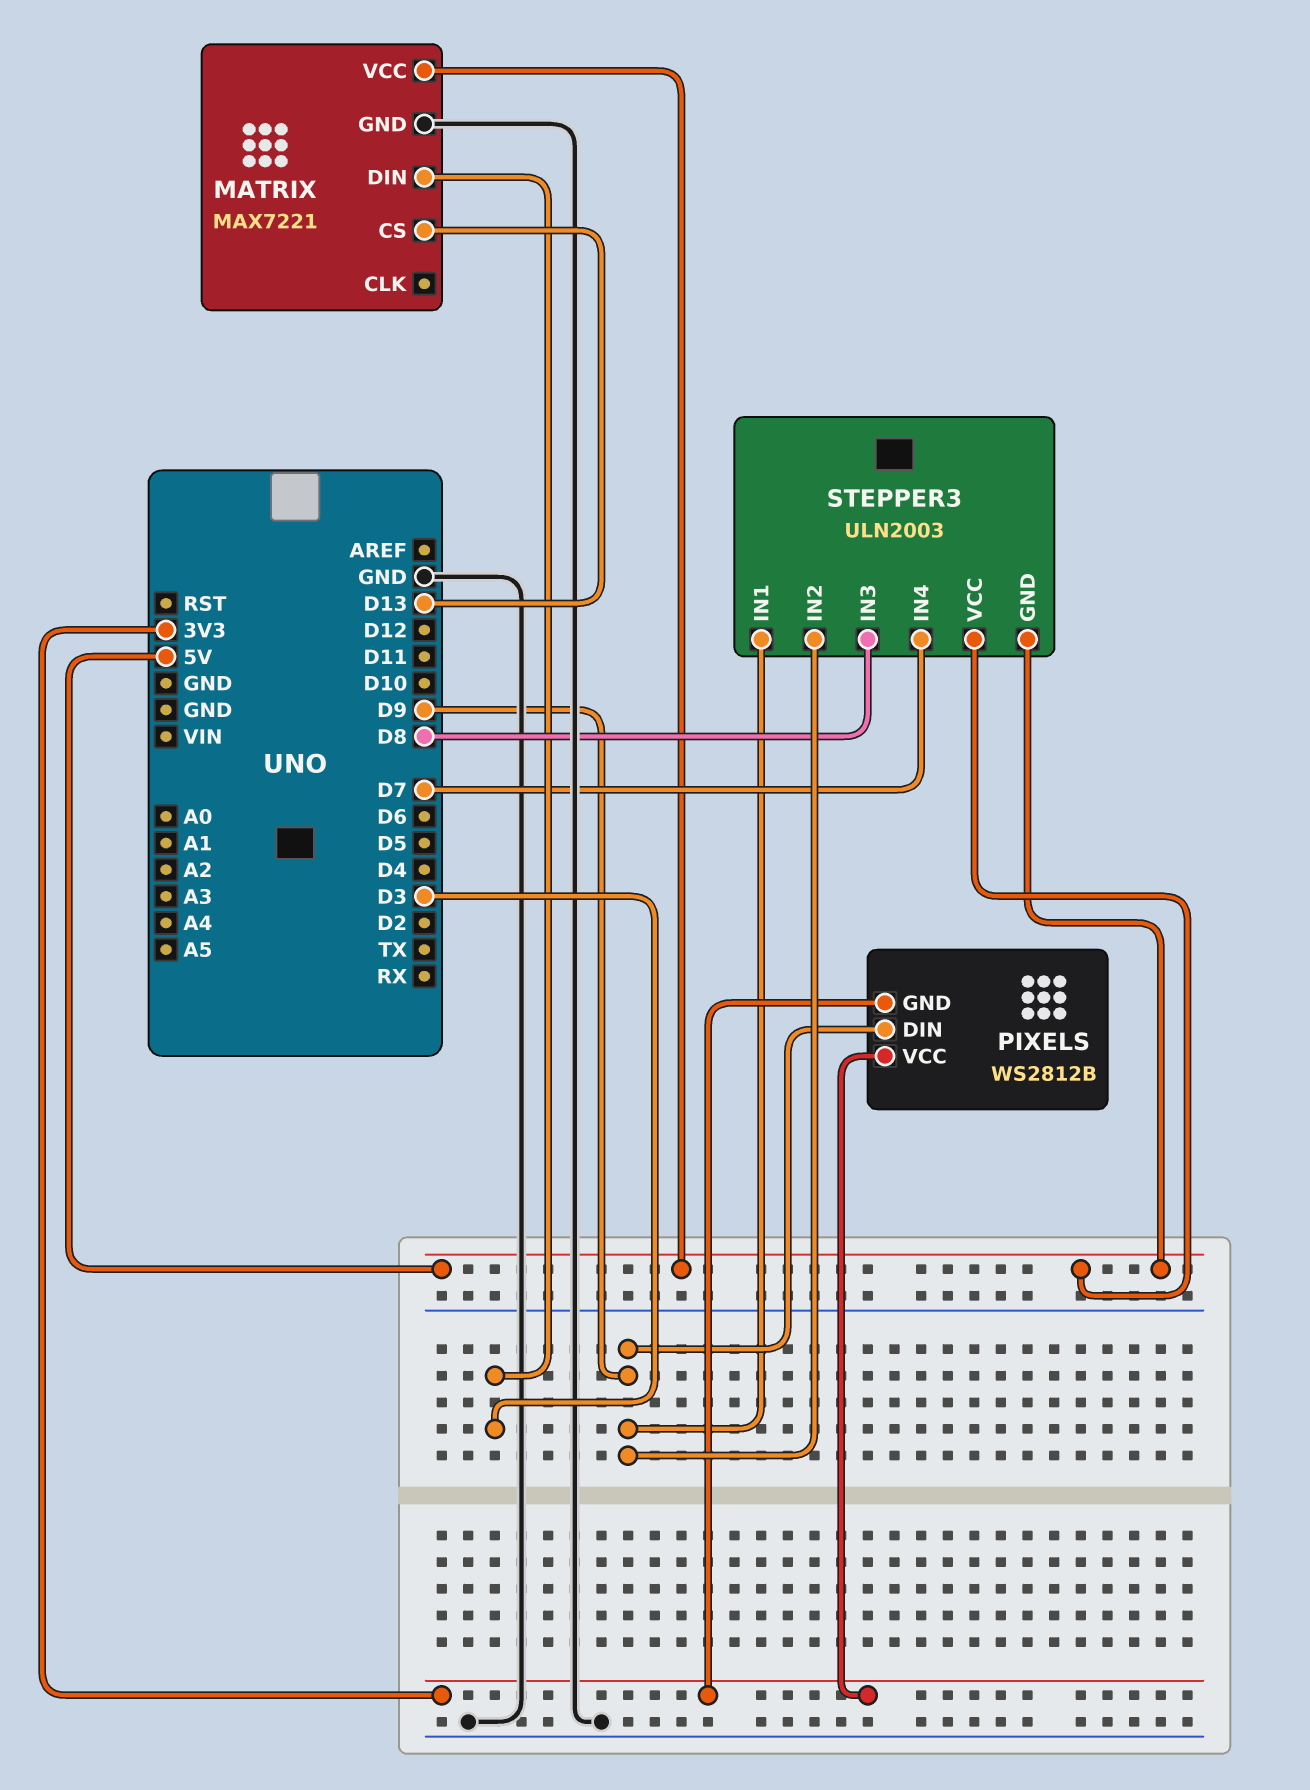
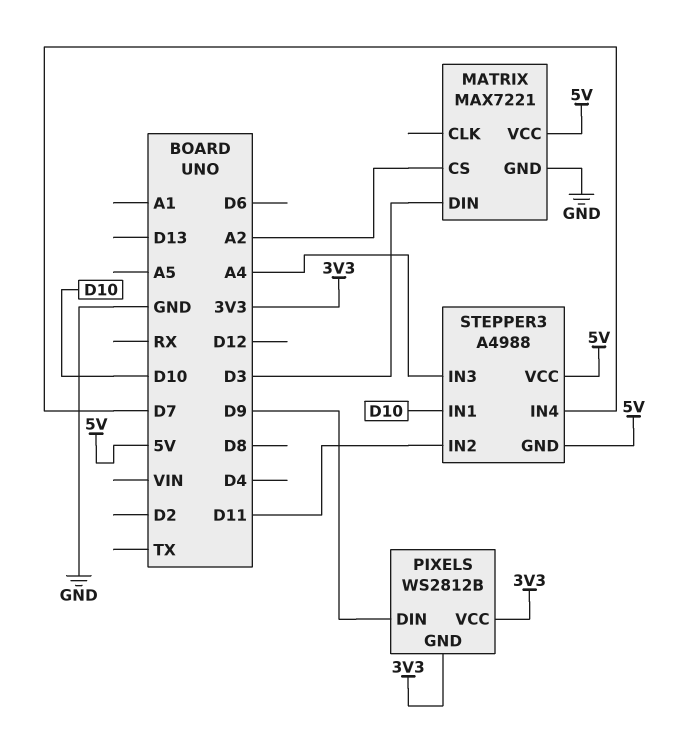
MATRIX pin CS: D13 -> A2
STEPPER3: ULN2003 -> A4988
STEPPER3 pin IN1: D9 -> D10
STEPPER3 pin IN2: D9 -> D11
STEPPER3 pin IN3: D8 -> A4

